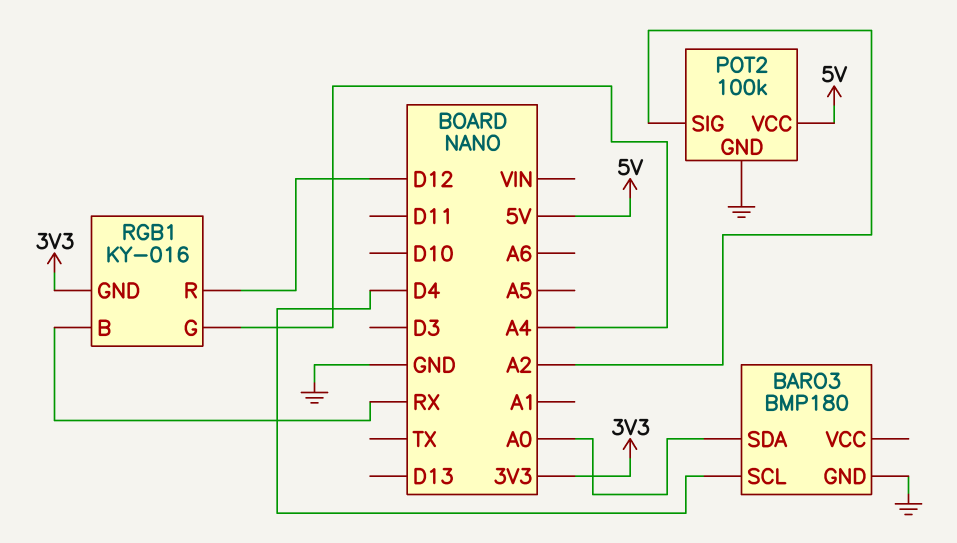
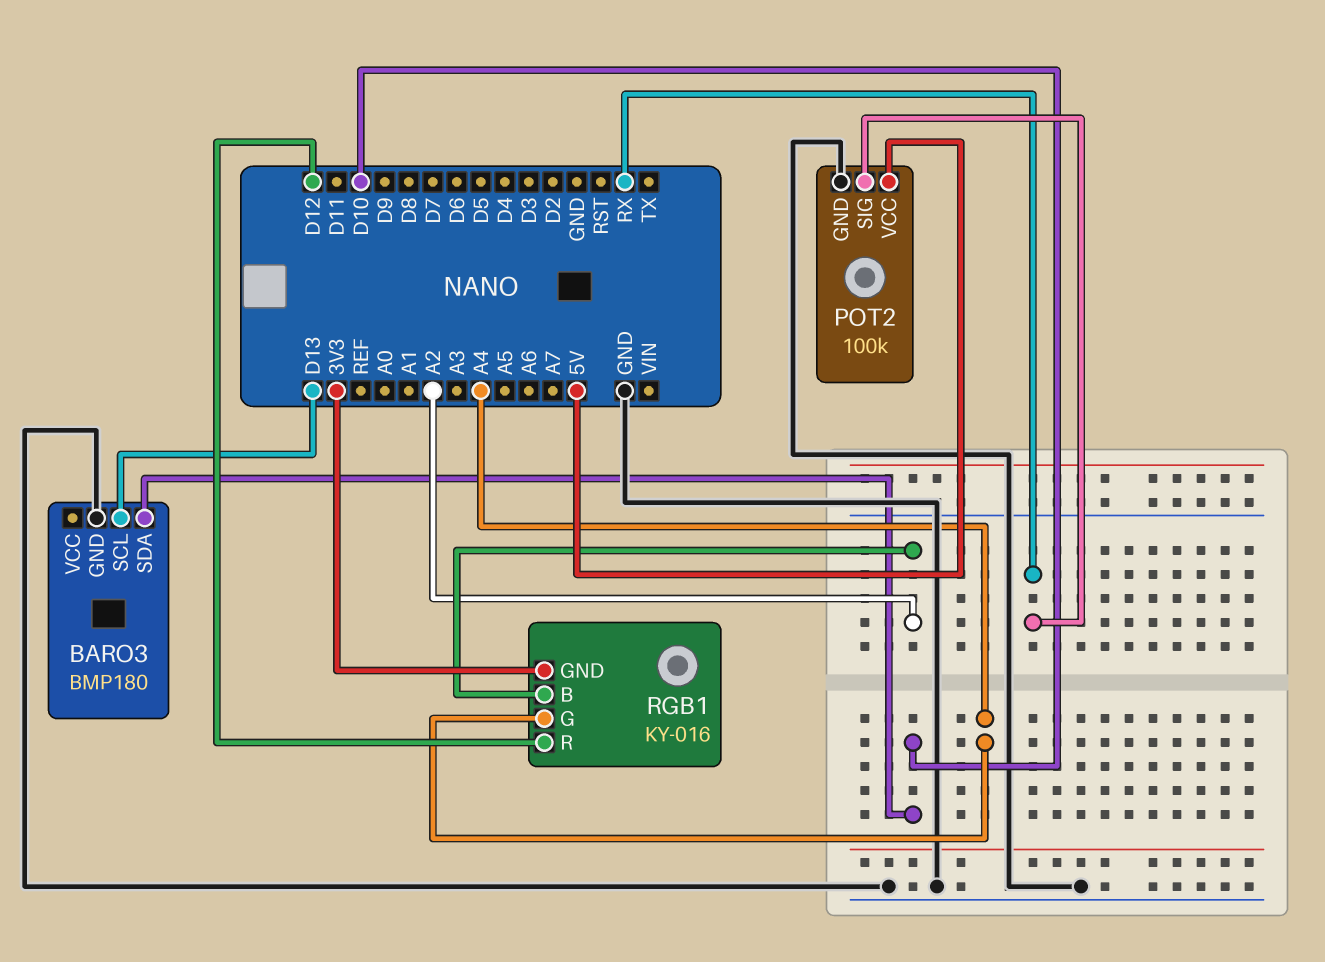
BARO3 pin SCL: D4 -> D13
BARO3 pin SDA: A0 -> D10
POT2 pin SIG: A2 -> RX
RGB1 pin B: RX -> A2

